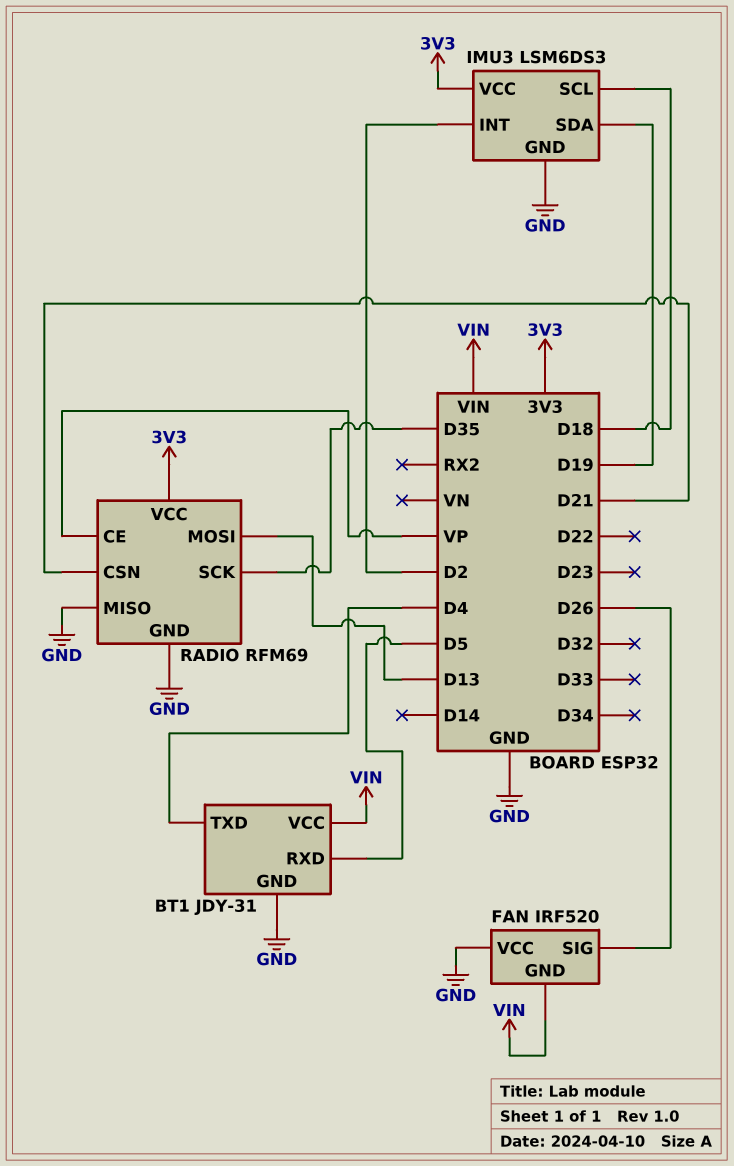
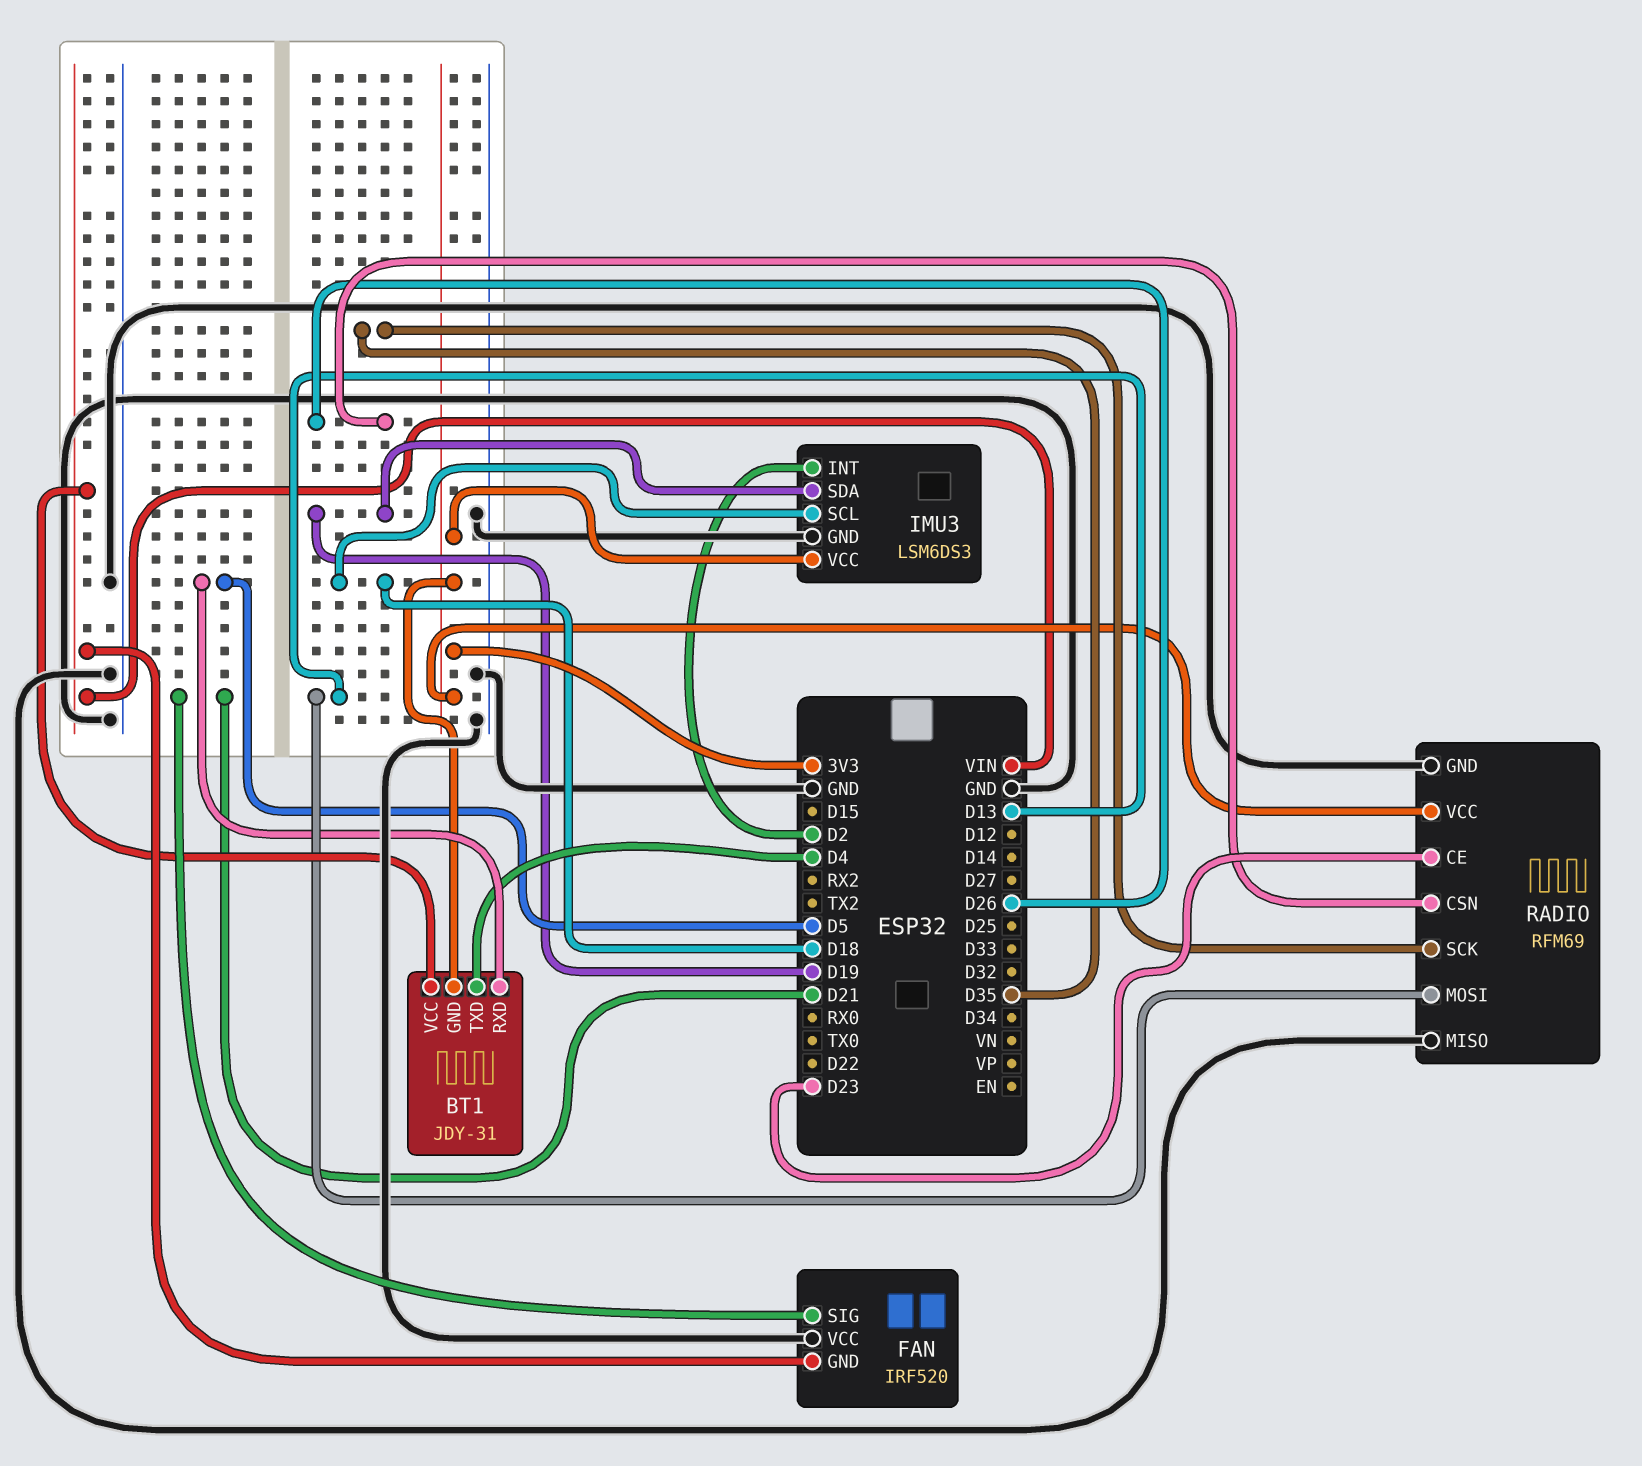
BT1 pin GND: GND -> 3V3
FAN pin SIG: D26 -> D21
RADIO pin CE: VP -> D23
RADIO pin CSN: D21 -> D26

